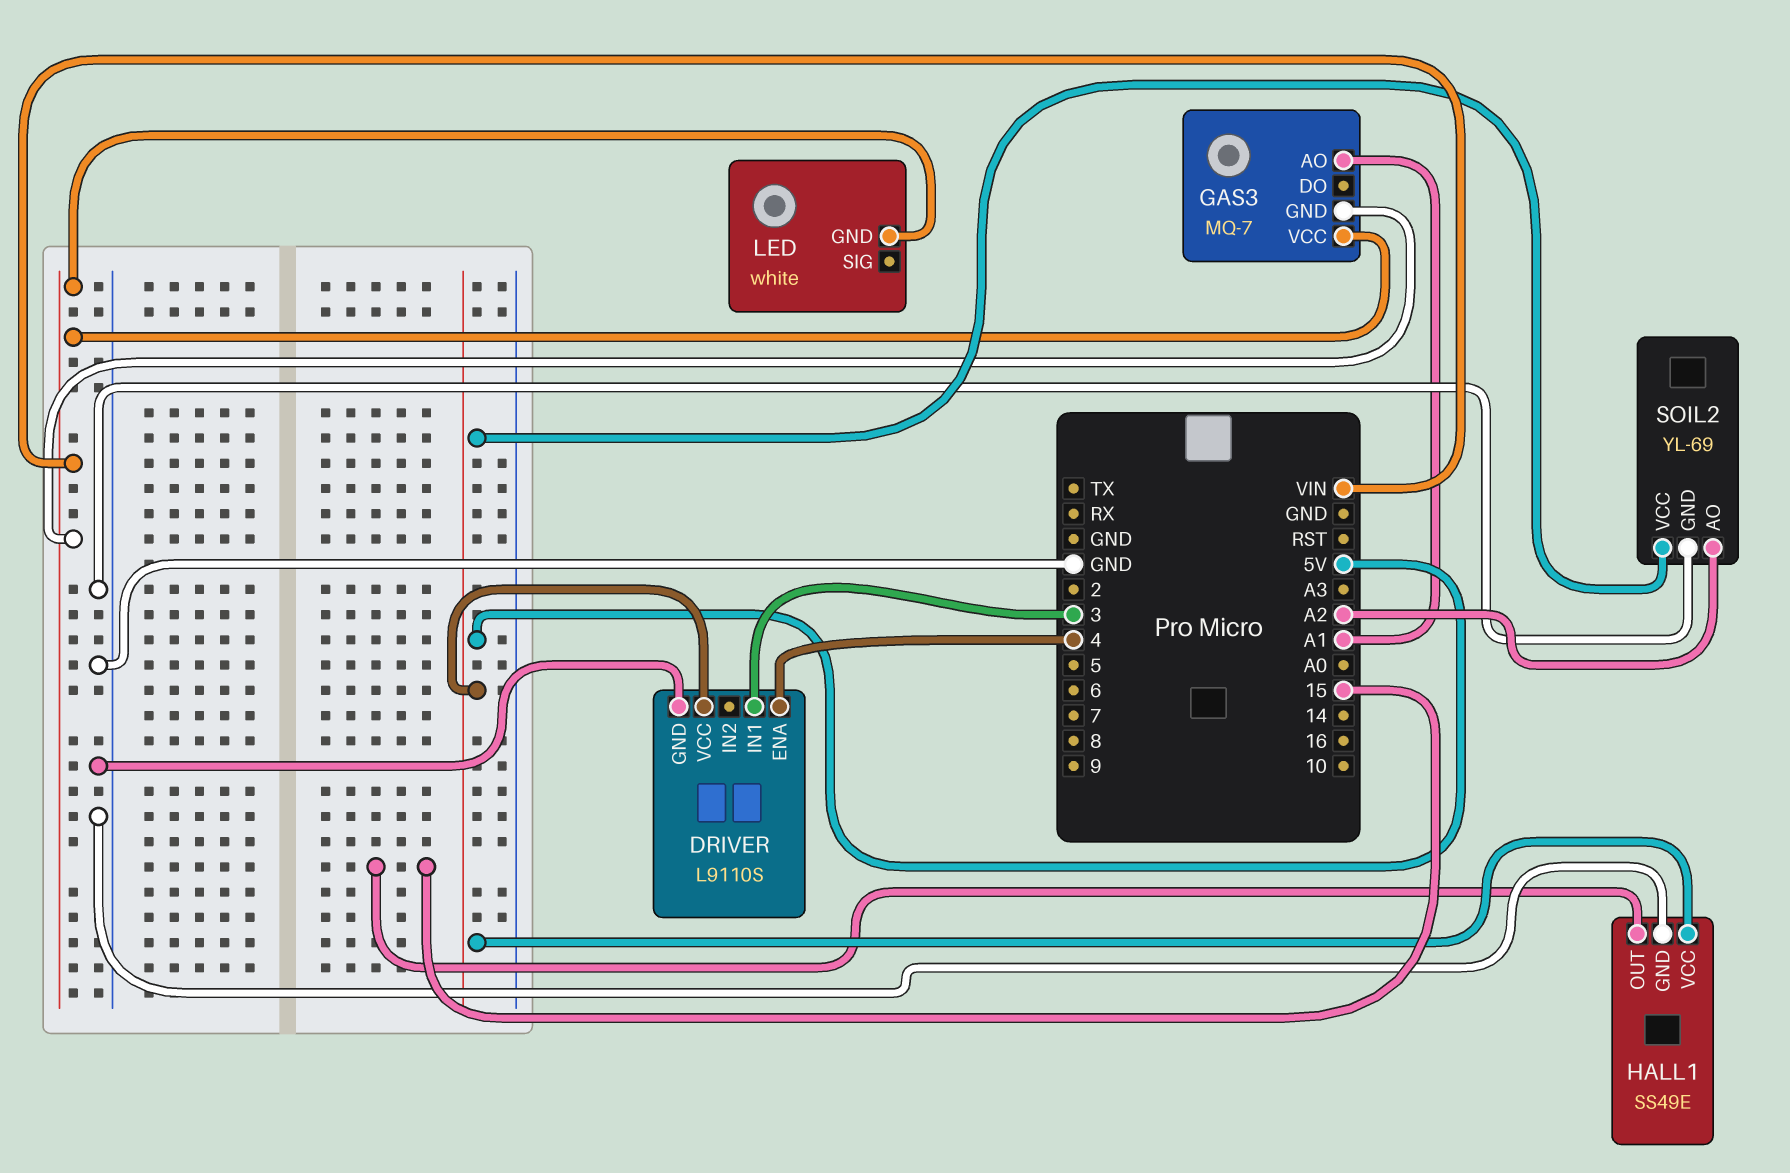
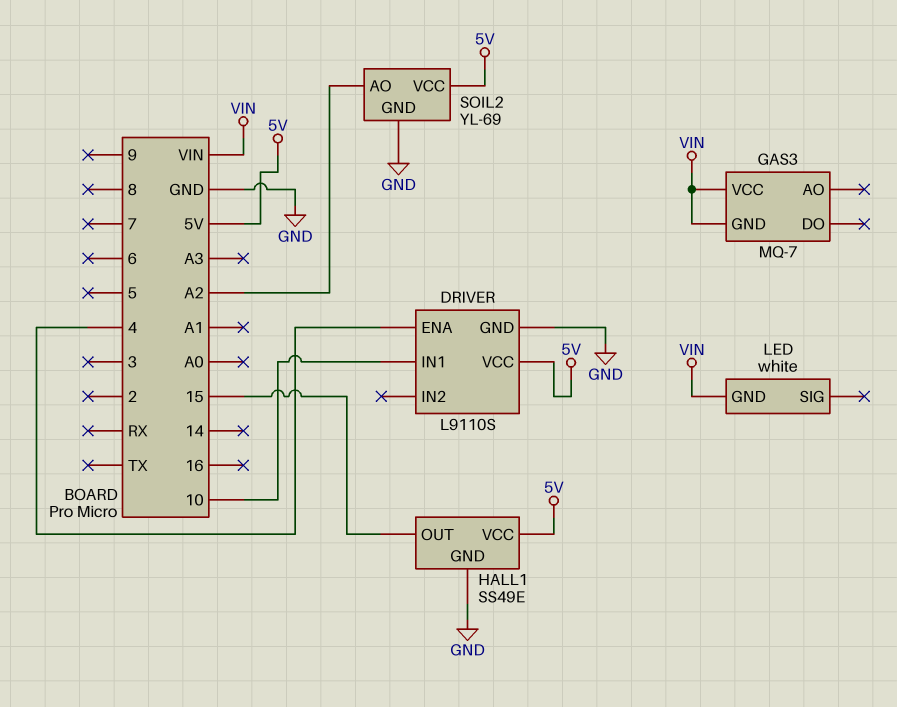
DRIVER pin IN1: 3 -> 10
GAS3 pin AO: A1 -> none

